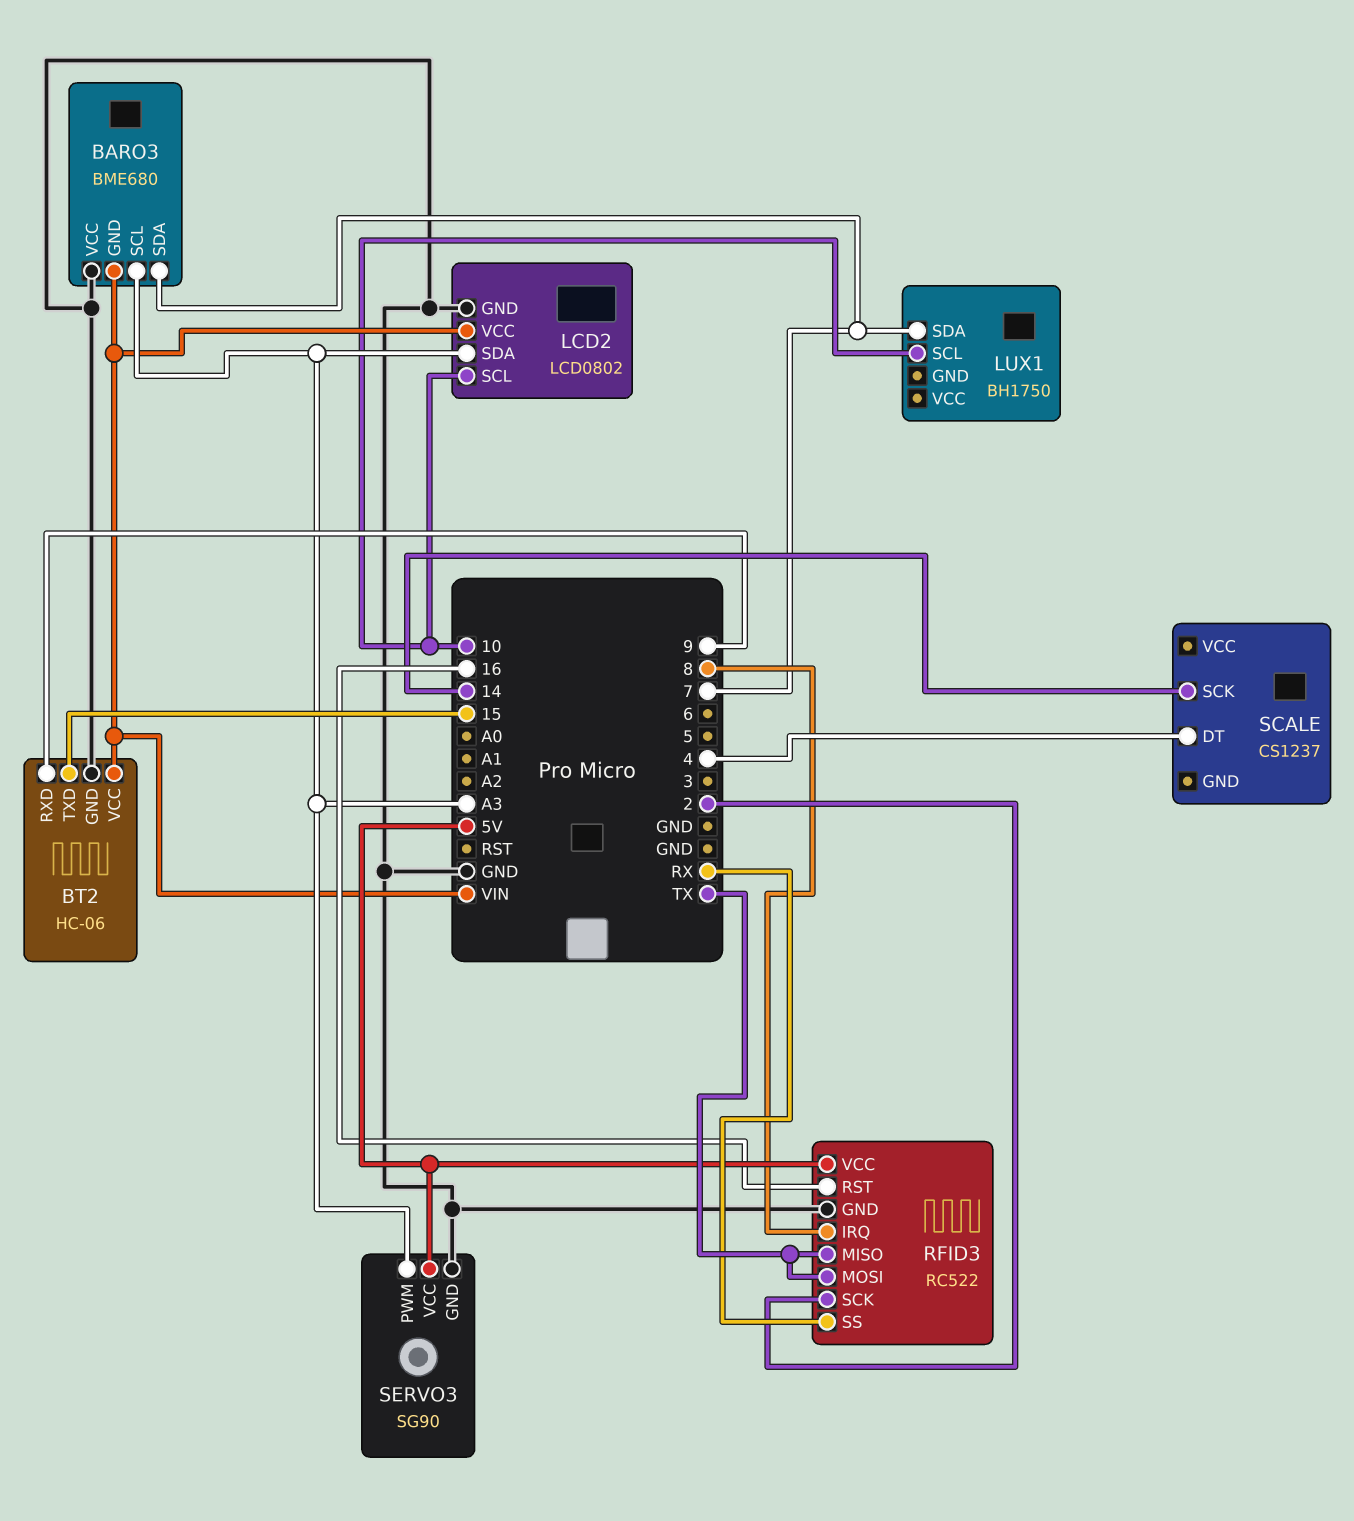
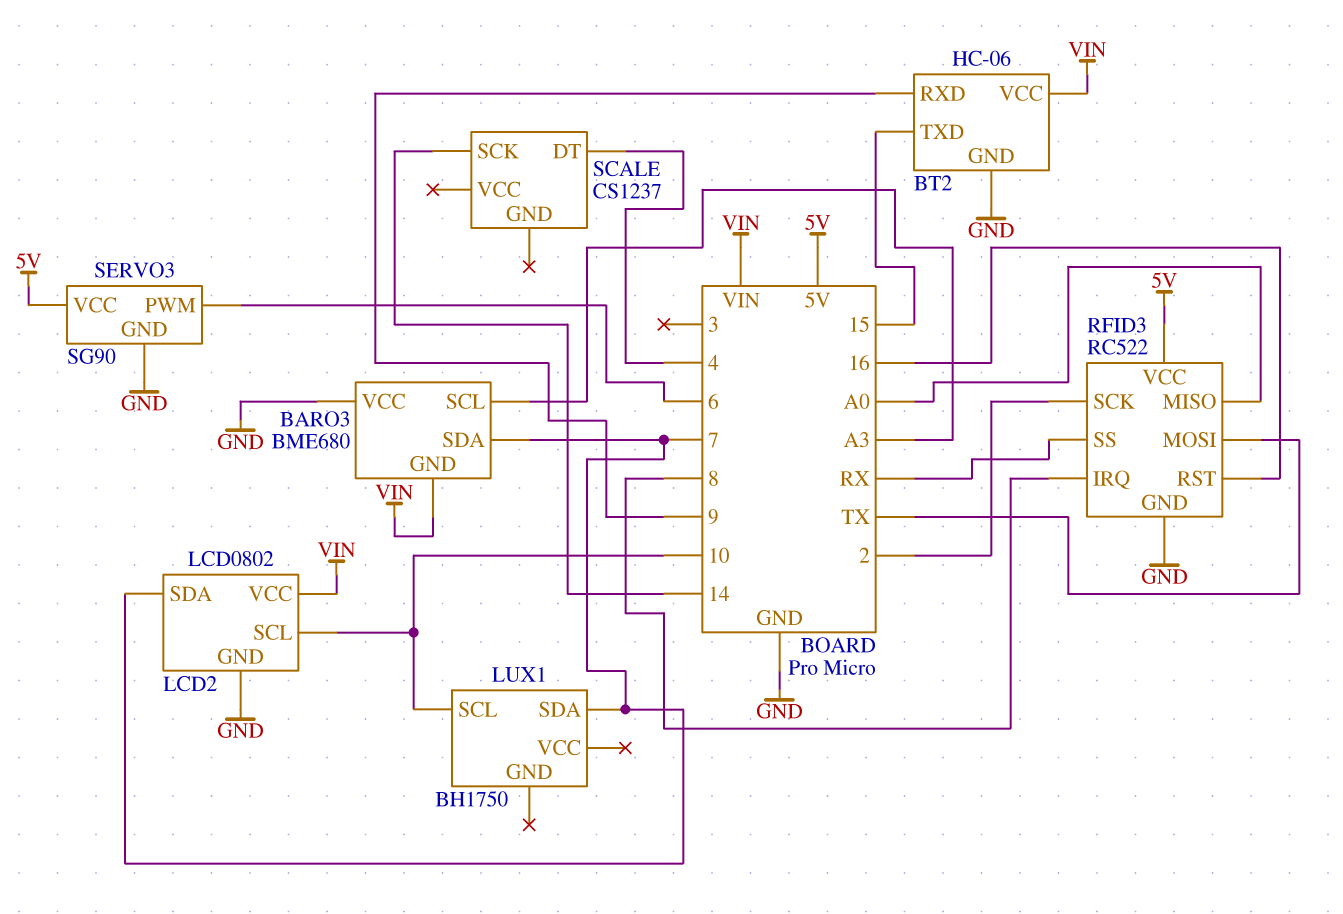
LCD2 pin SDA: A3 -> 7
RFID3 pin MISO: TX -> A0
SERVO3 pin PWM: A3 -> 6

